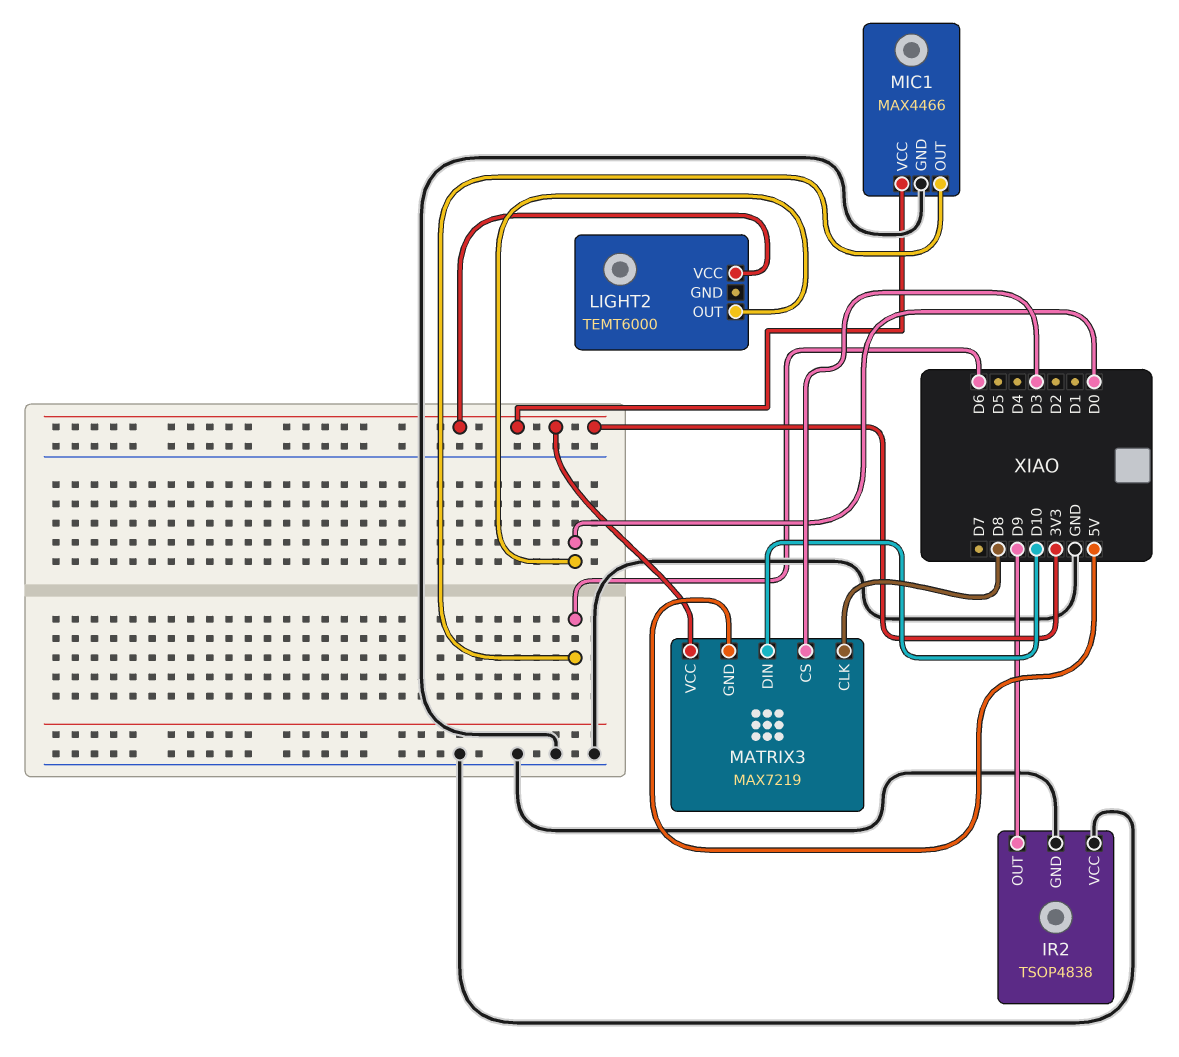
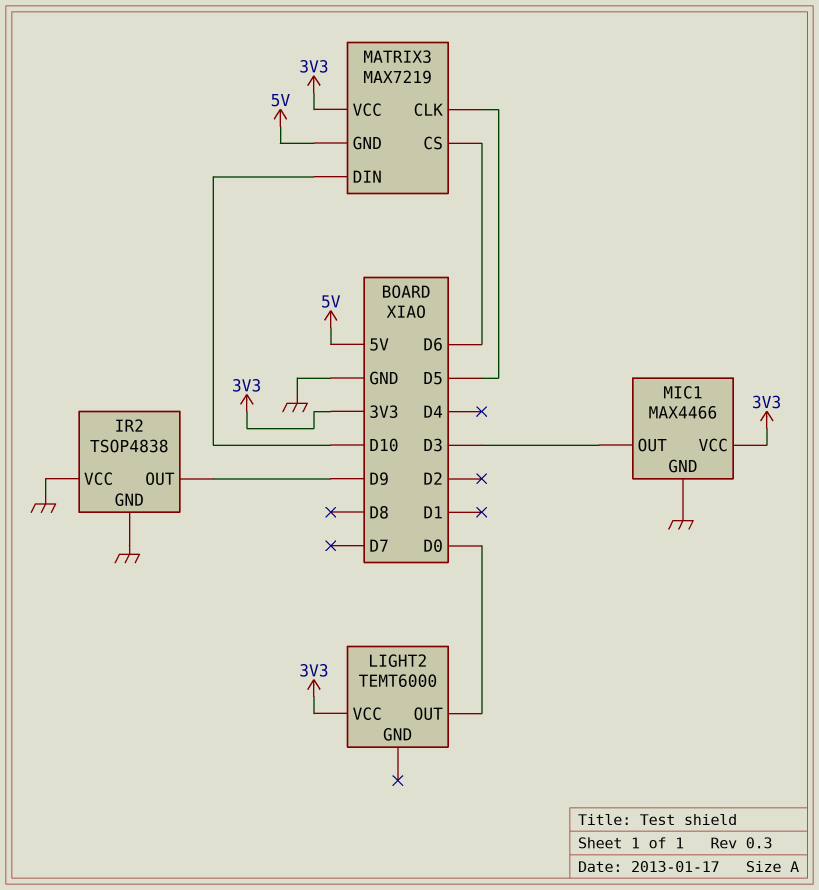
MATRIX3 pin CLK: D8 -> D5
MATRIX3 pin CS: D3 -> D6
MIC1 pin OUT: D6 -> D3

